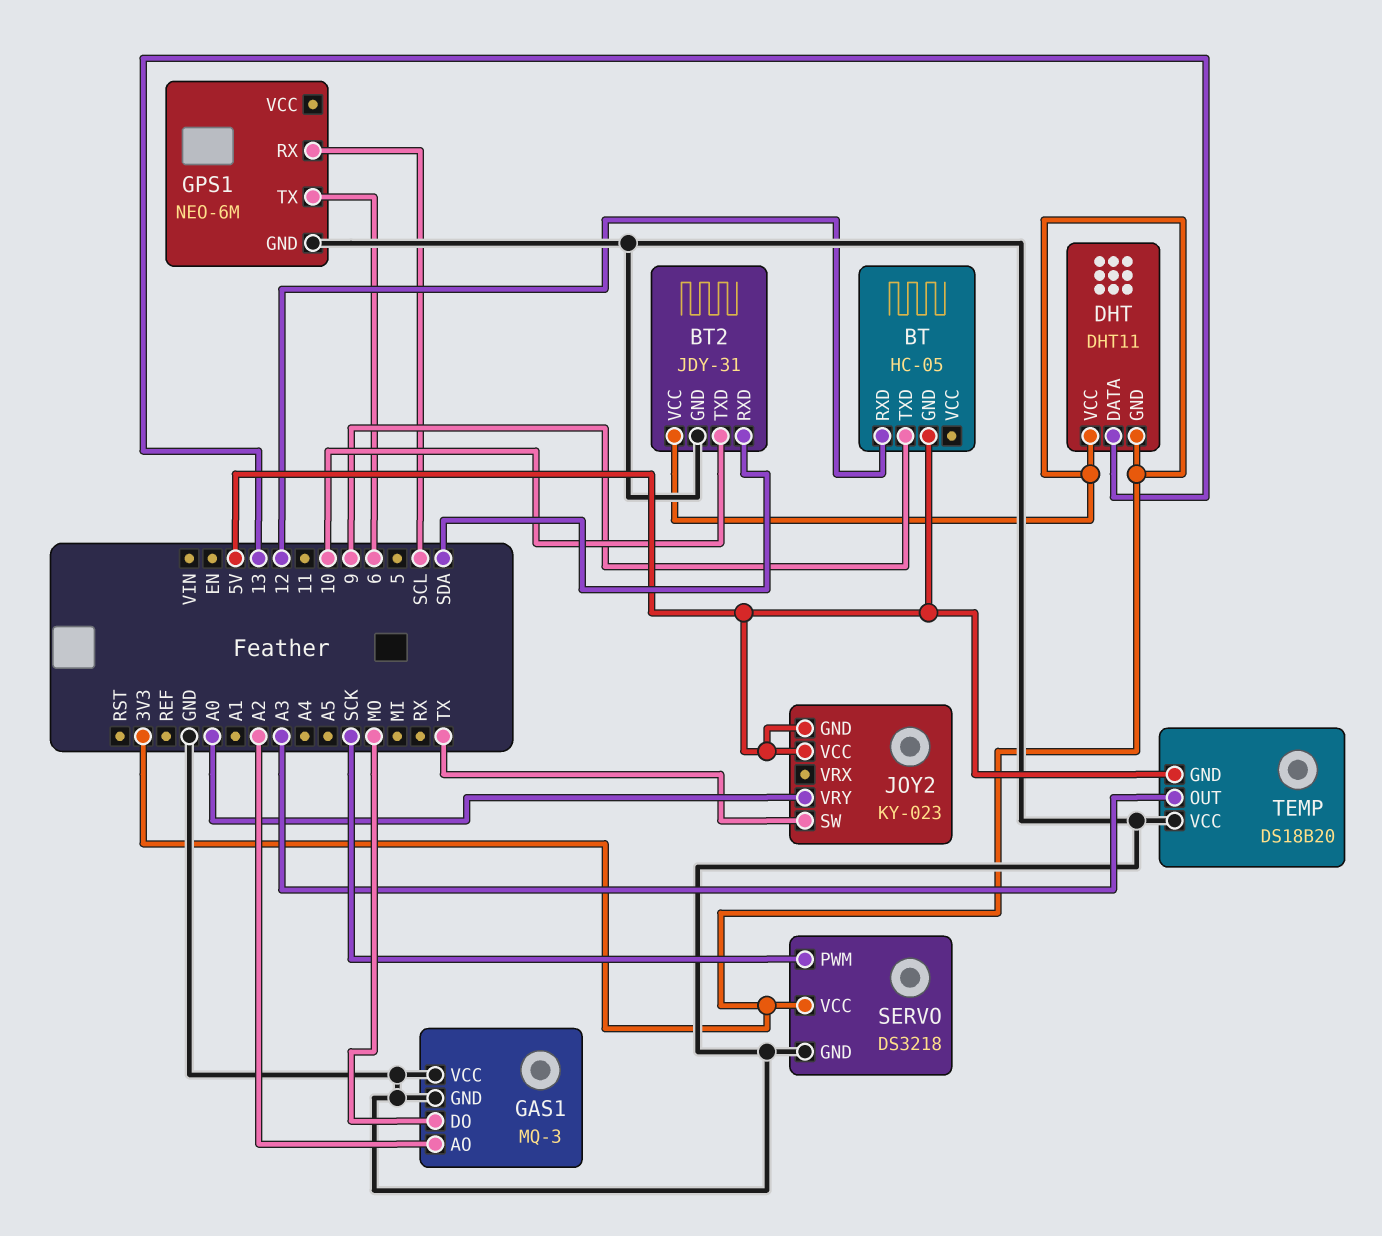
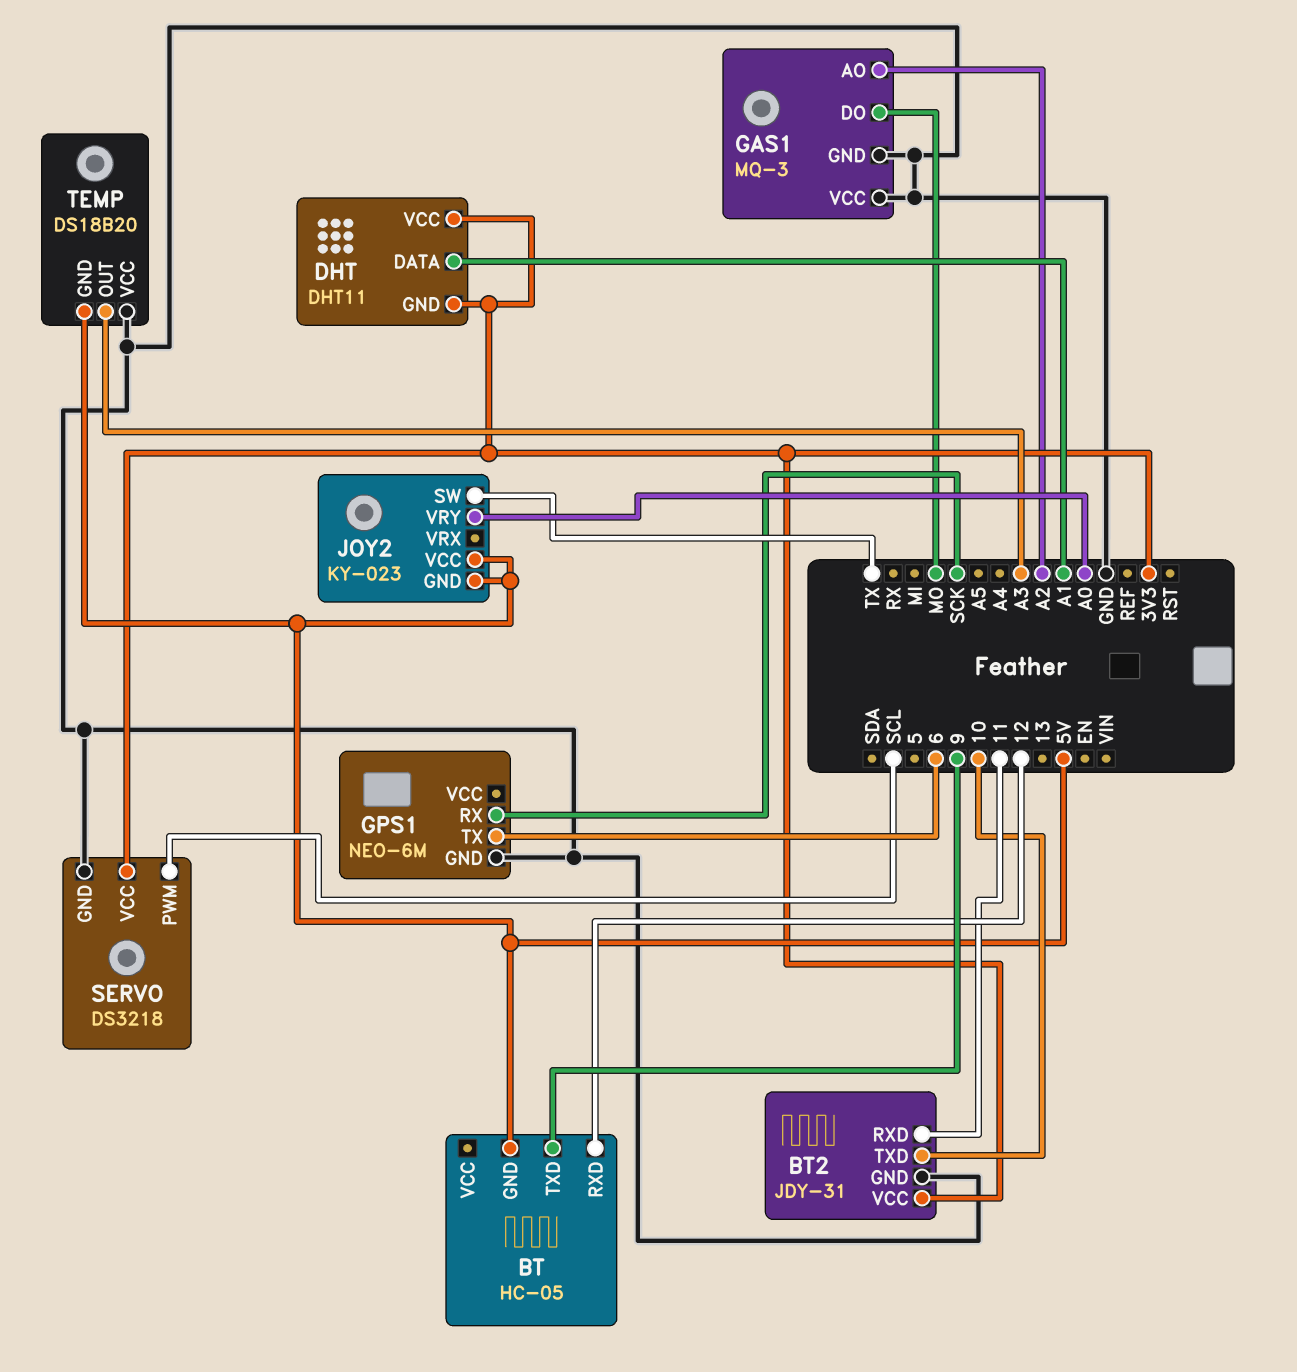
BT2 pin RXD: SDA -> 11
DHT pin DATA: 13 -> A1
GPS1 pin RX: SCL -> SCK
SERVO pin PWM: SCK -> SCL

